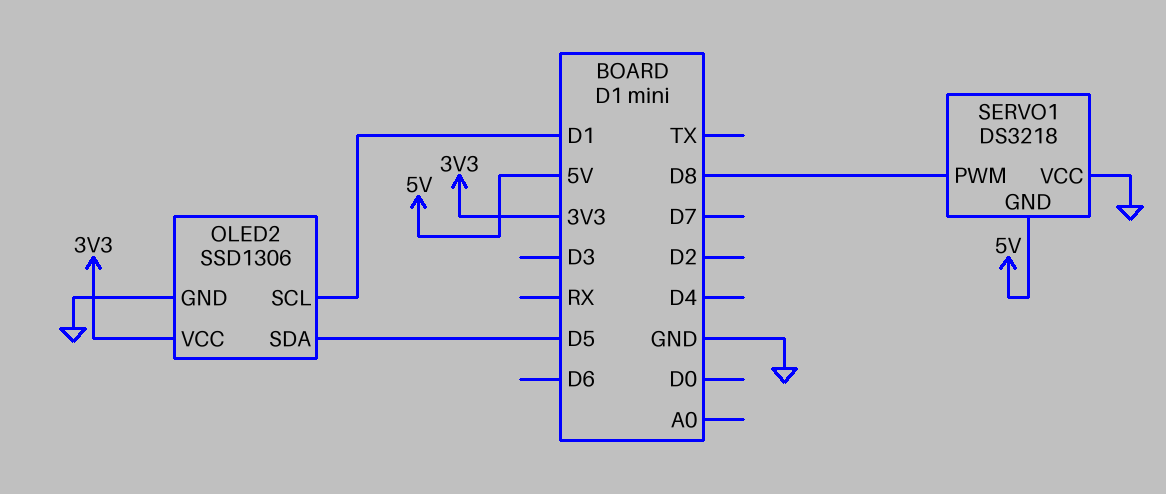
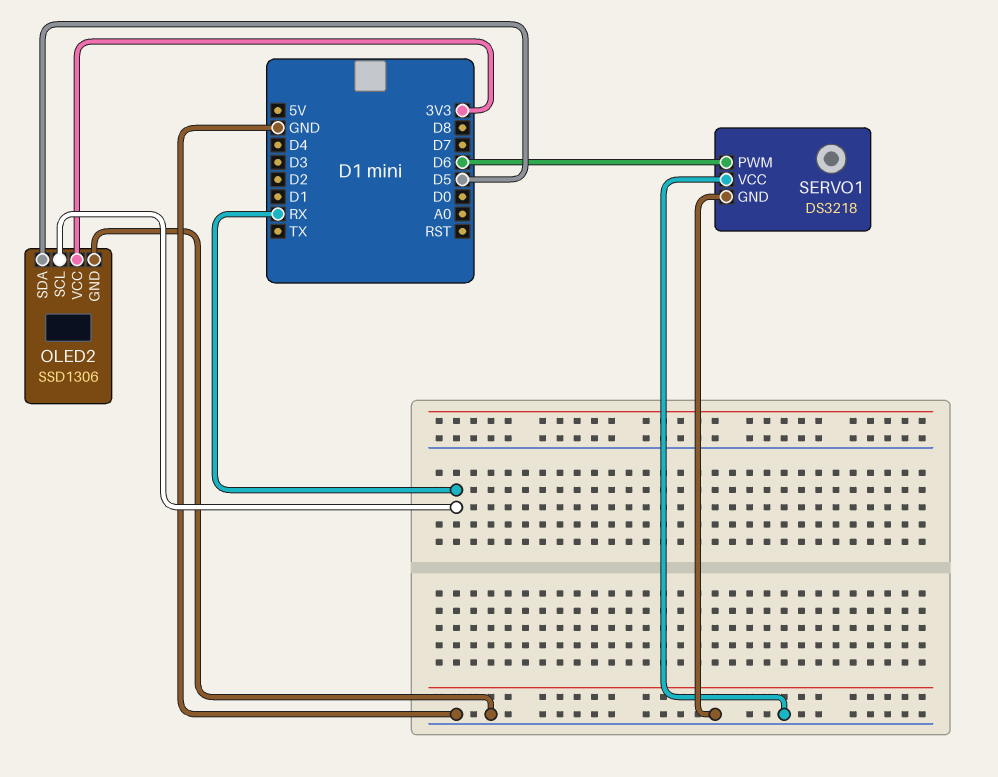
OLED2 pin SCL: D1 -> RX
SERVO1 pin GND: 5V -> GND
SERVO1 pin PWM: D8 -> D6

